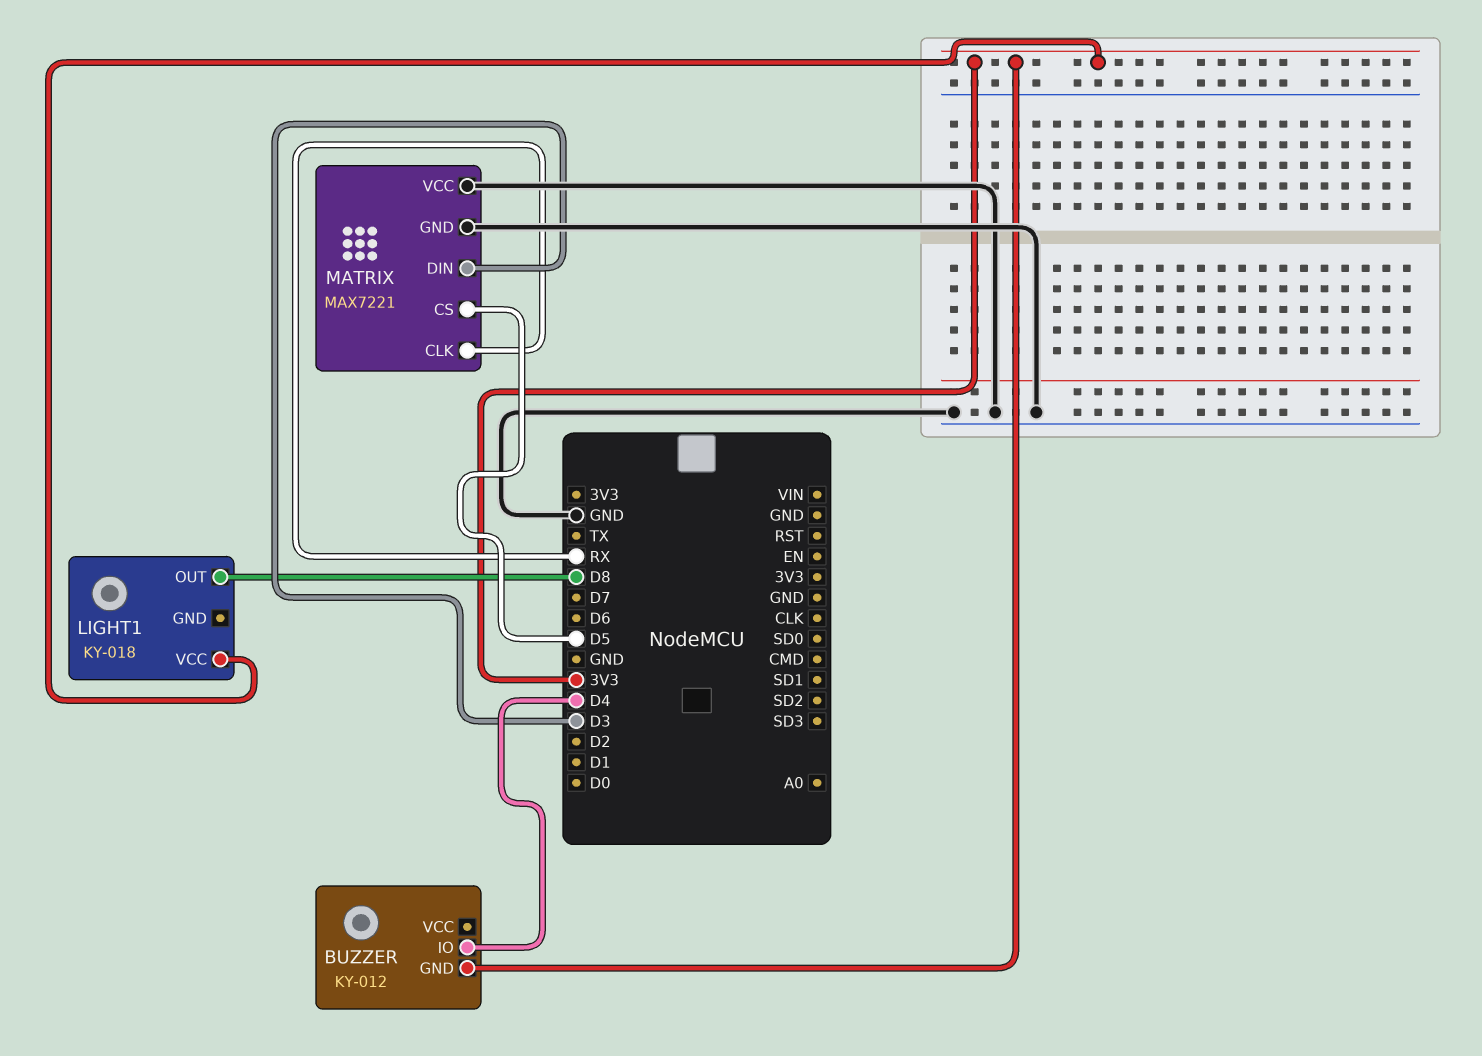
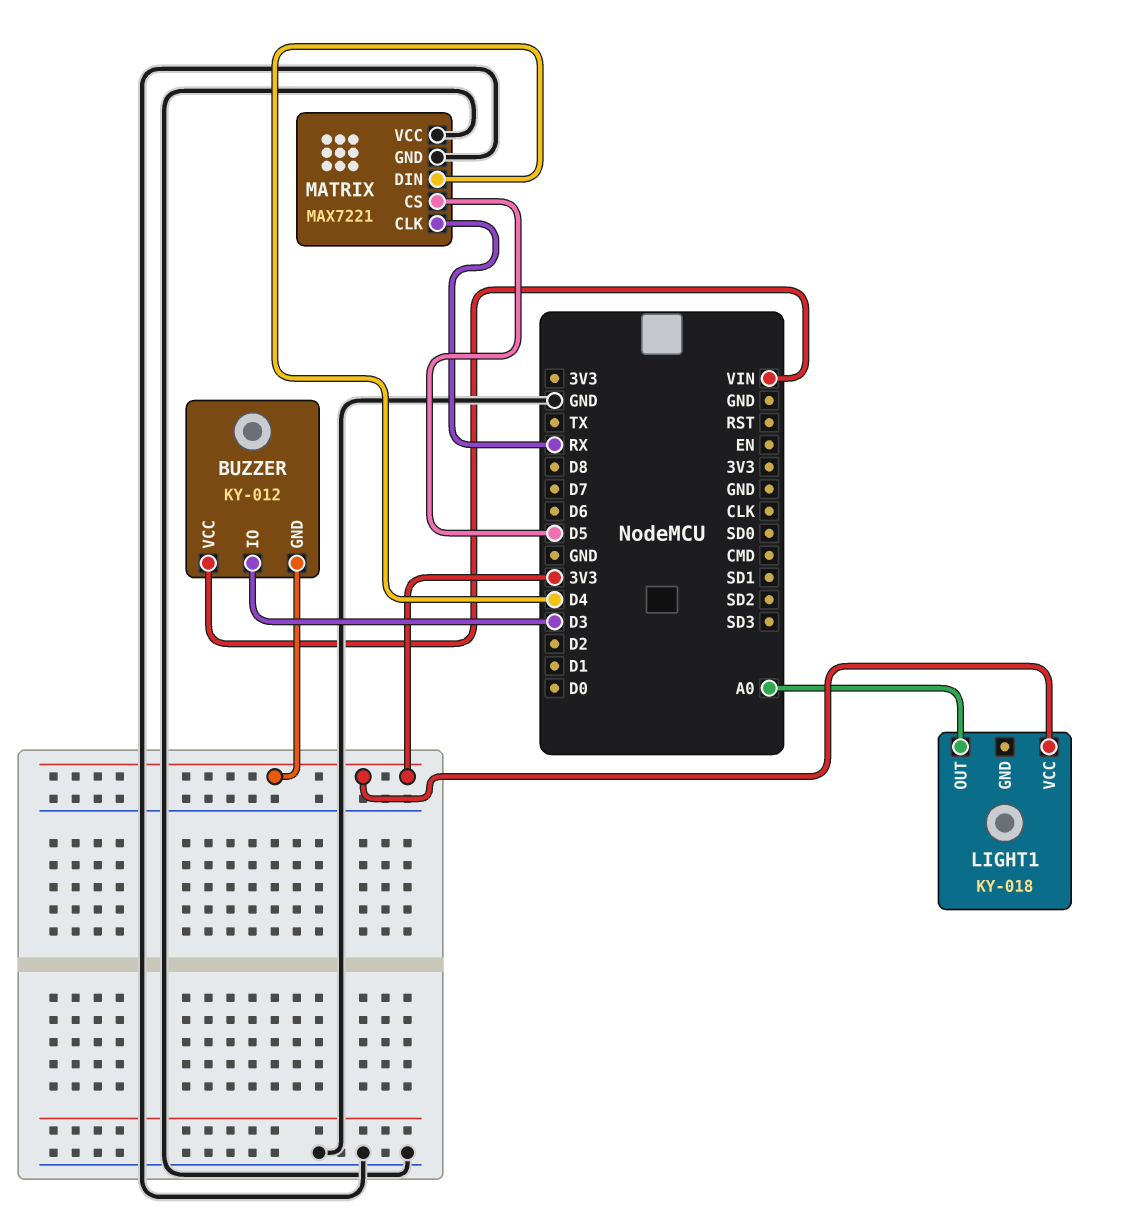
BUZZER pin IO: D4 -> D3
BUZZER pin VCC: none -> VIN
LIGHT1 pin OUT: D8 -> A0
MATRIX pin DIN: D3 -> D4

